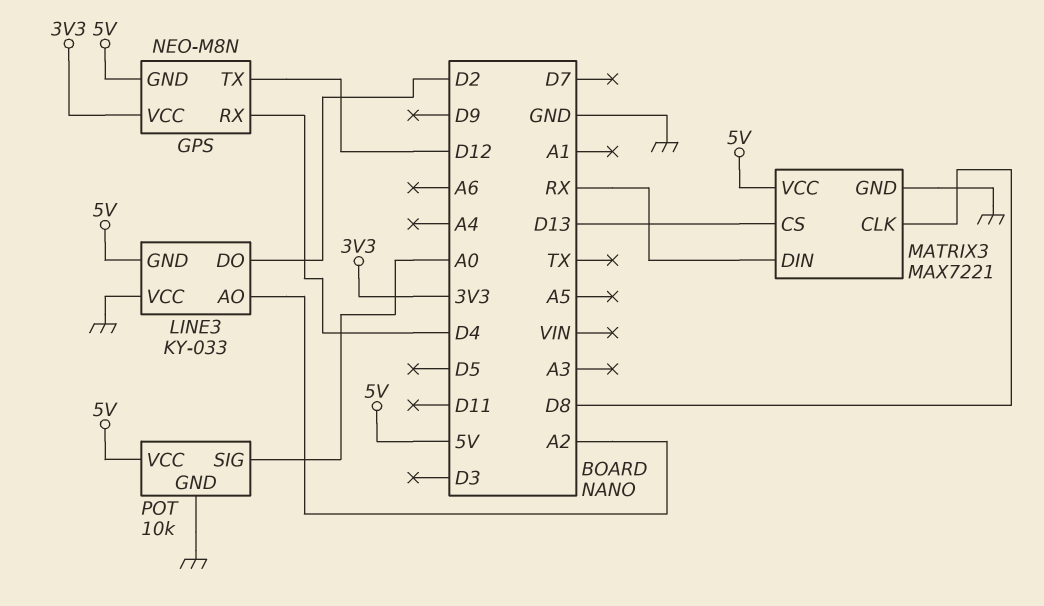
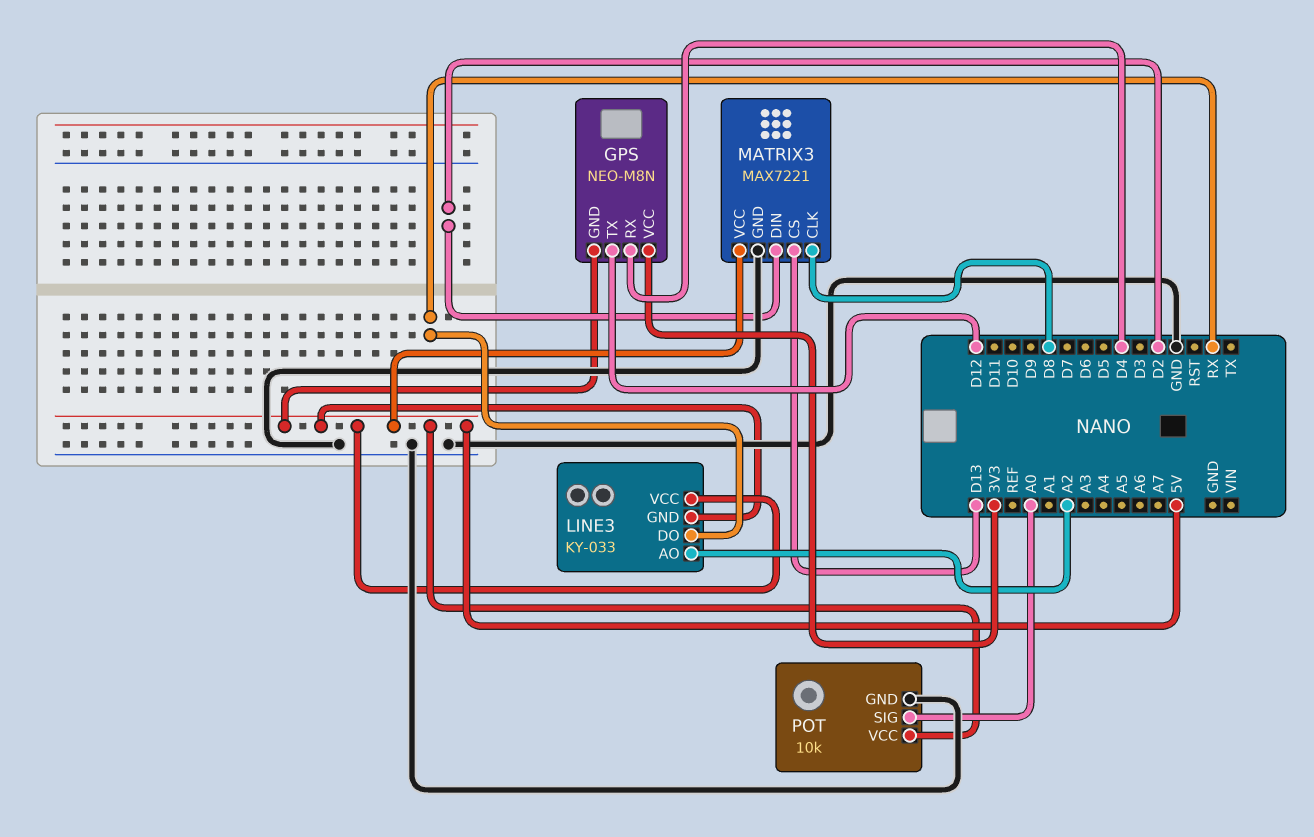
LINE3 pin DO: D2 -> RX
LINE3 pin VCC: GND -> 5V
MATRIX3 pin DIN: RX -> D2

